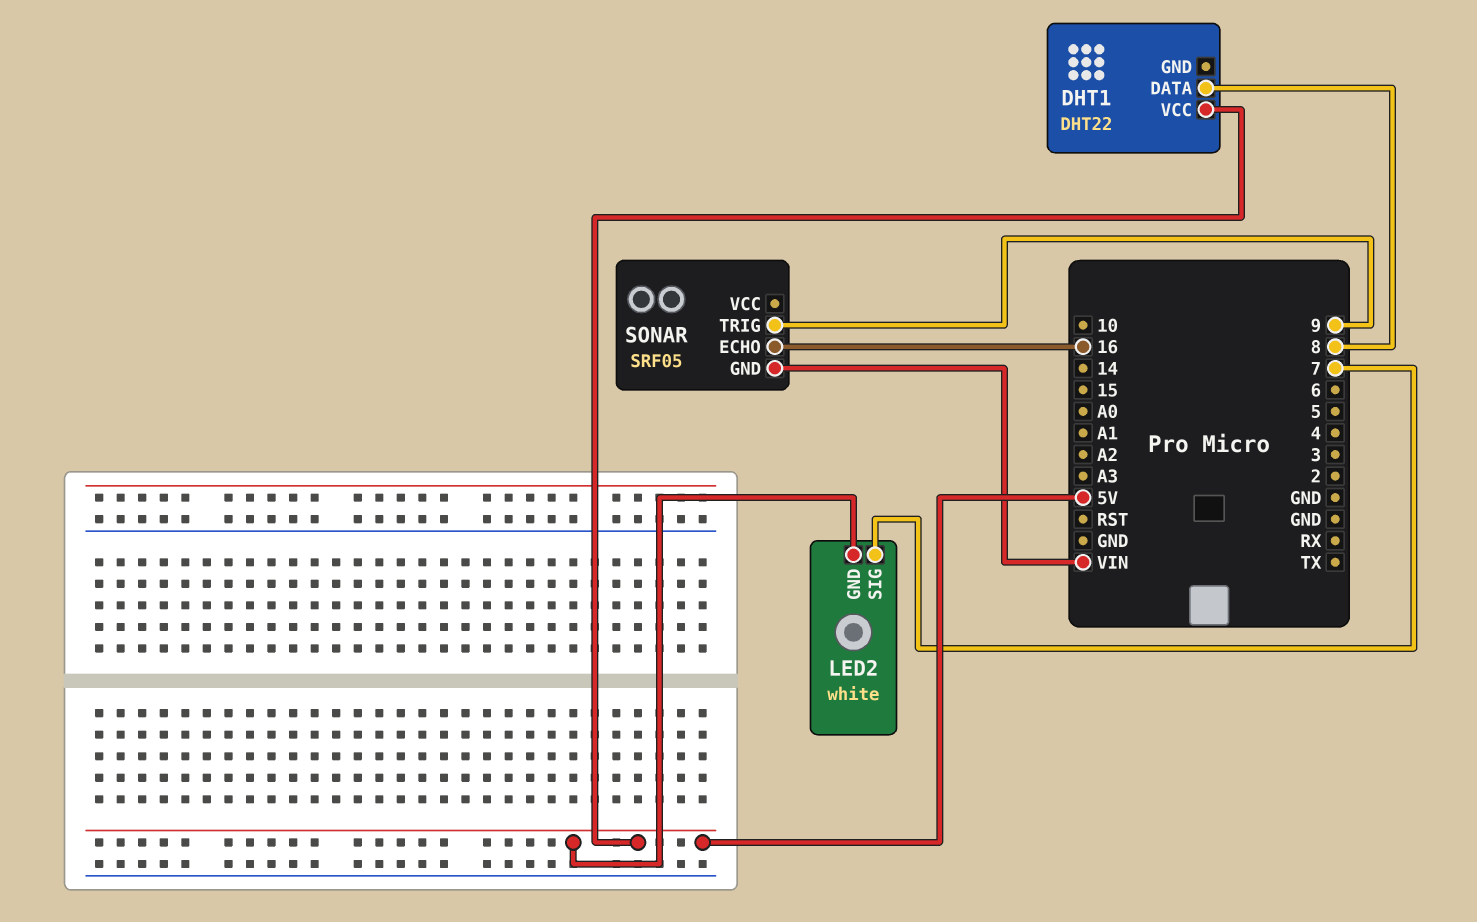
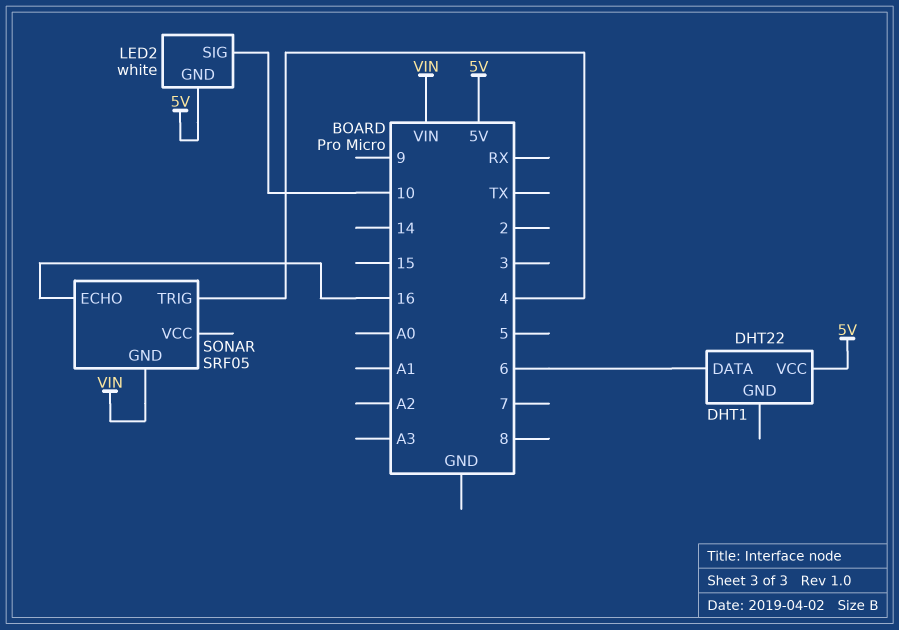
DHT1 pin DATA: 8 -> 6
LED2 pin SIG: 7 -> 10
SONAR pin TRIG: 9 -> 4

